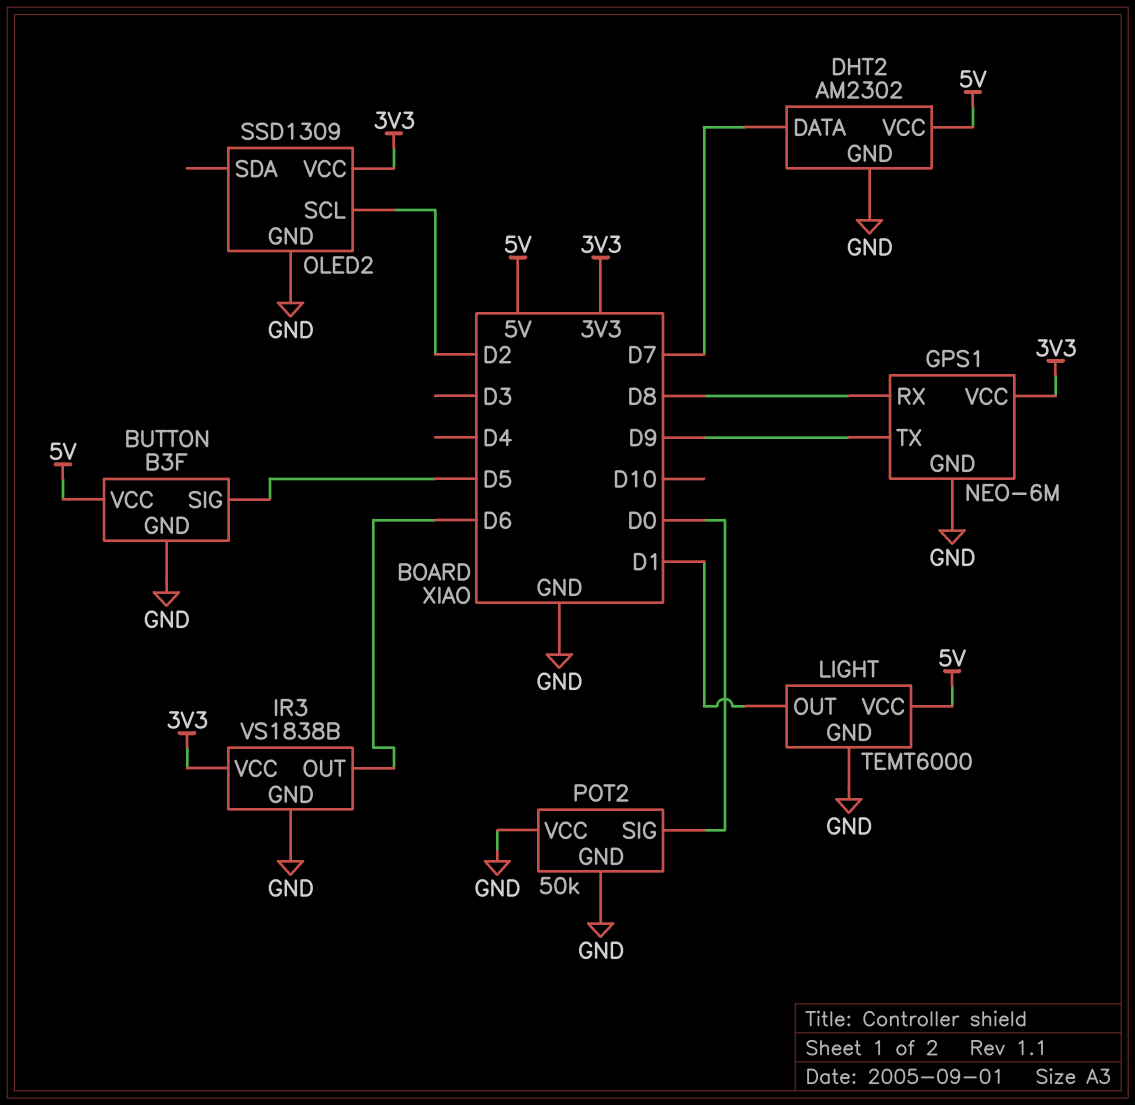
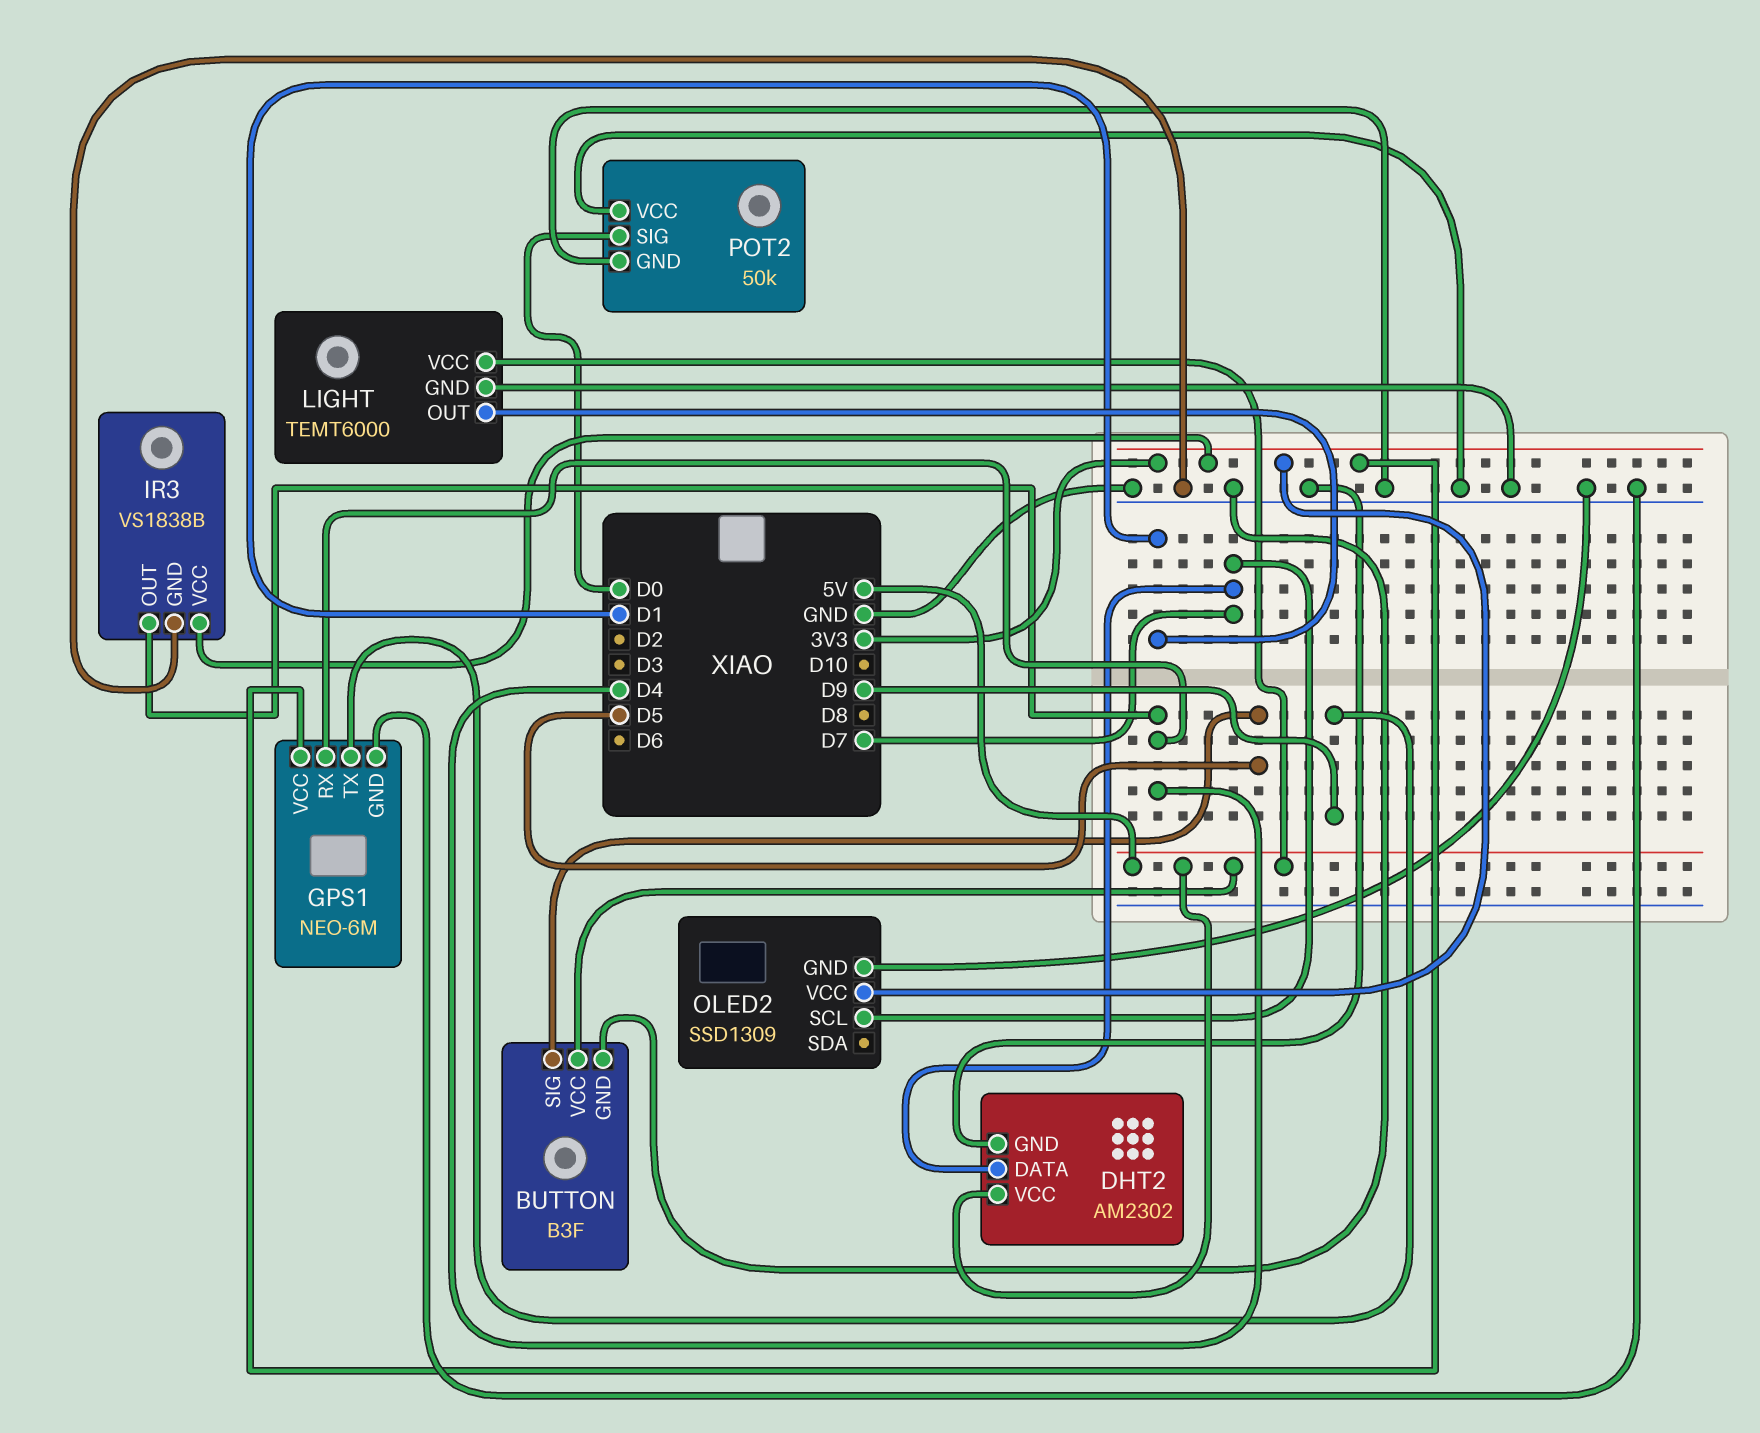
GPS1 pin RX: D8 -> D4
IR3 pin OUT: D6 -> D4
OLED2 pin SCL: D2 -> D7

